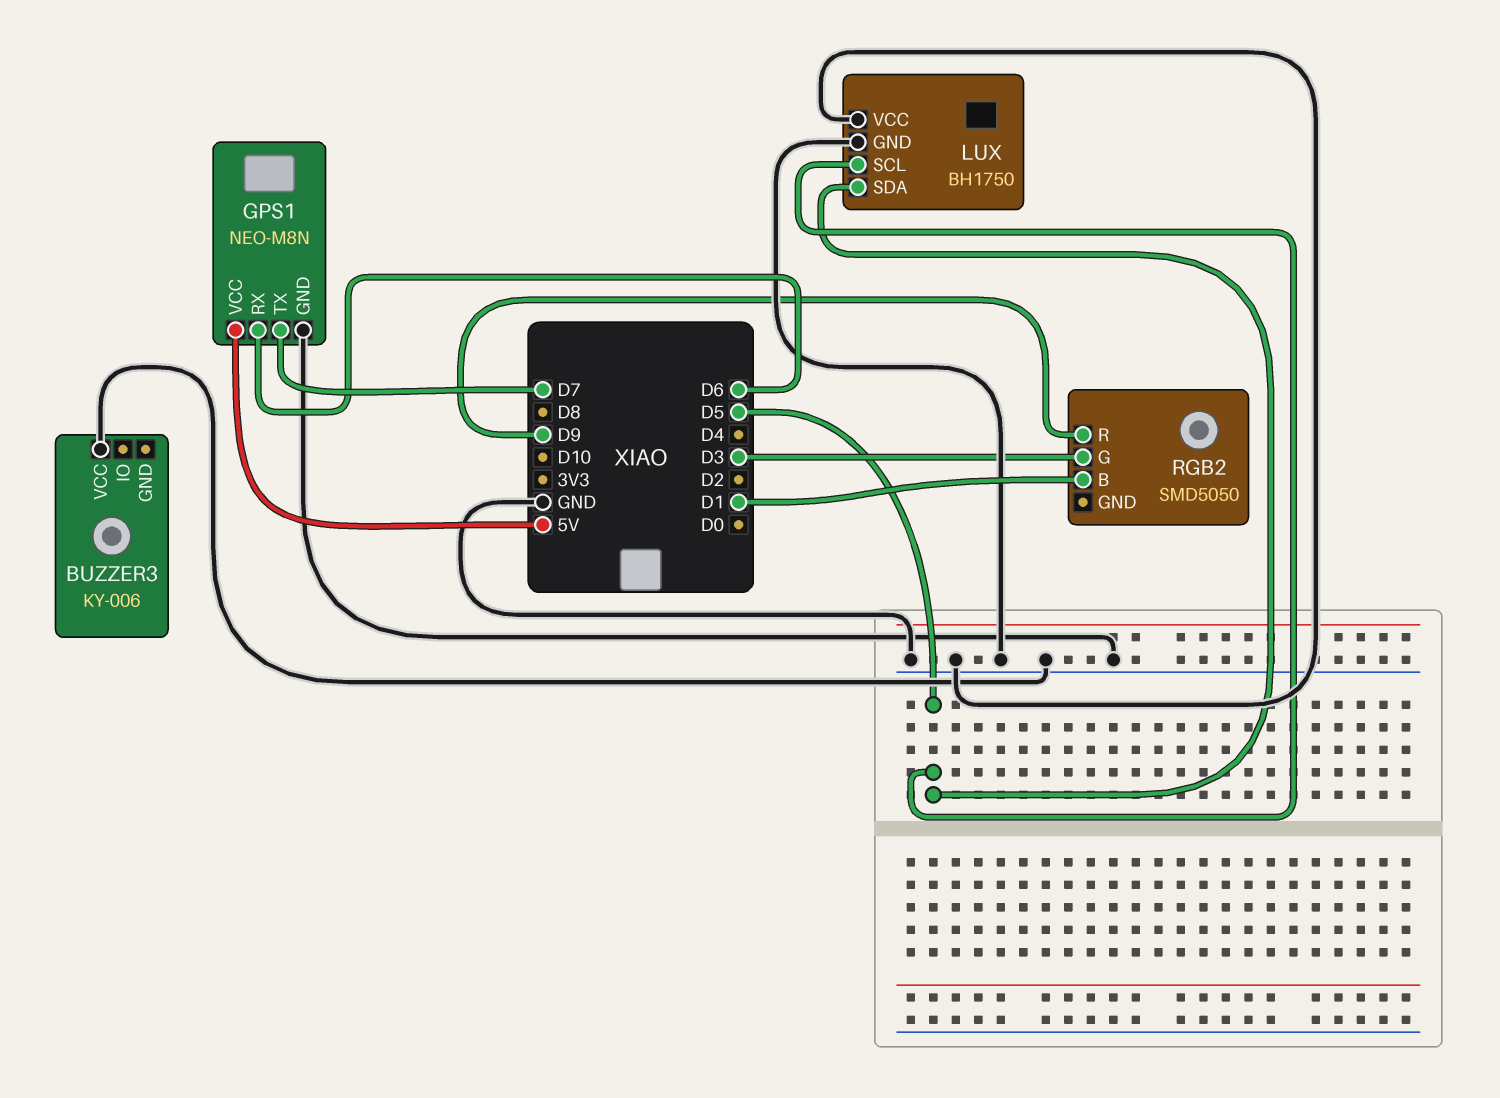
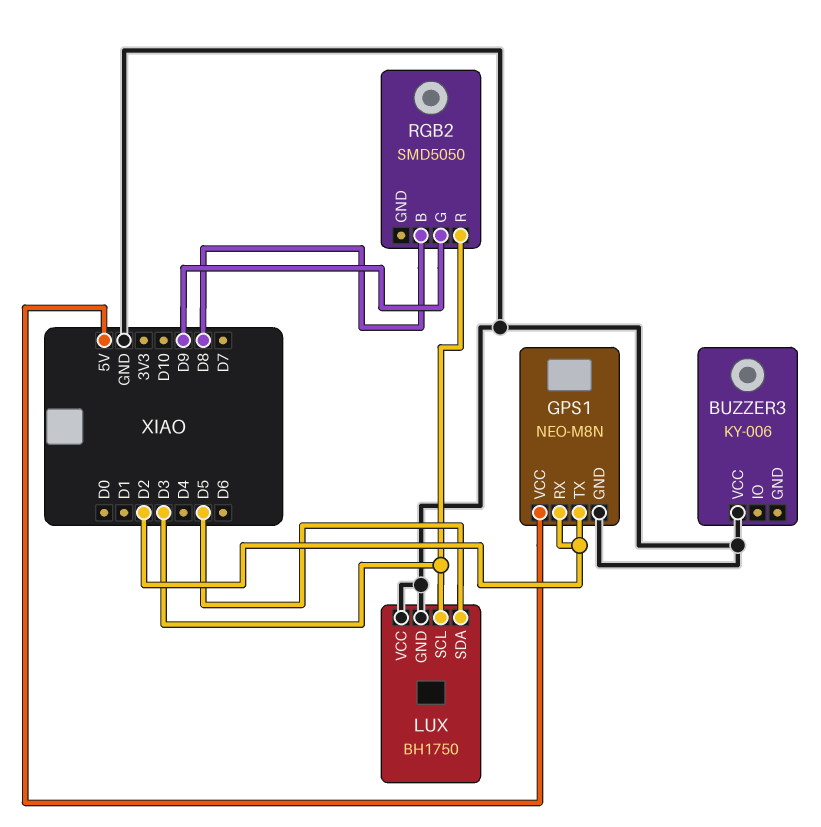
GPS1 pin RX: D6 -> D2
GPS1 pin TX: D7 -> D2
LUX pin SCL: D5 -> D3
RGB2 pin B: D1 -> D8
RGB2 pin G: D3 -> D9
RGB2 pin R: D9 -> D3

